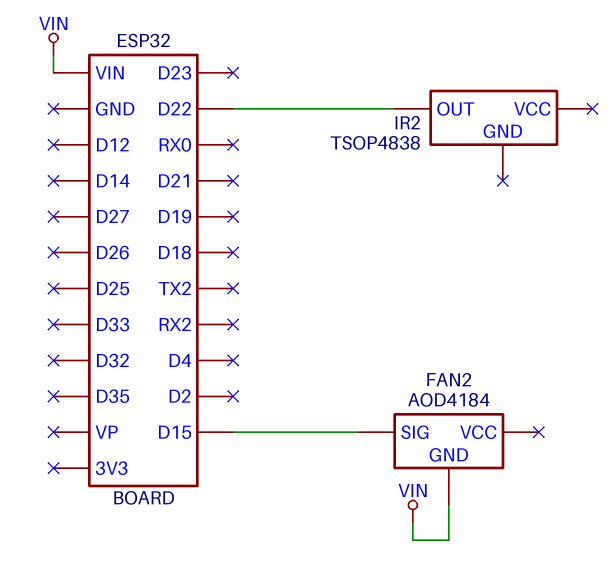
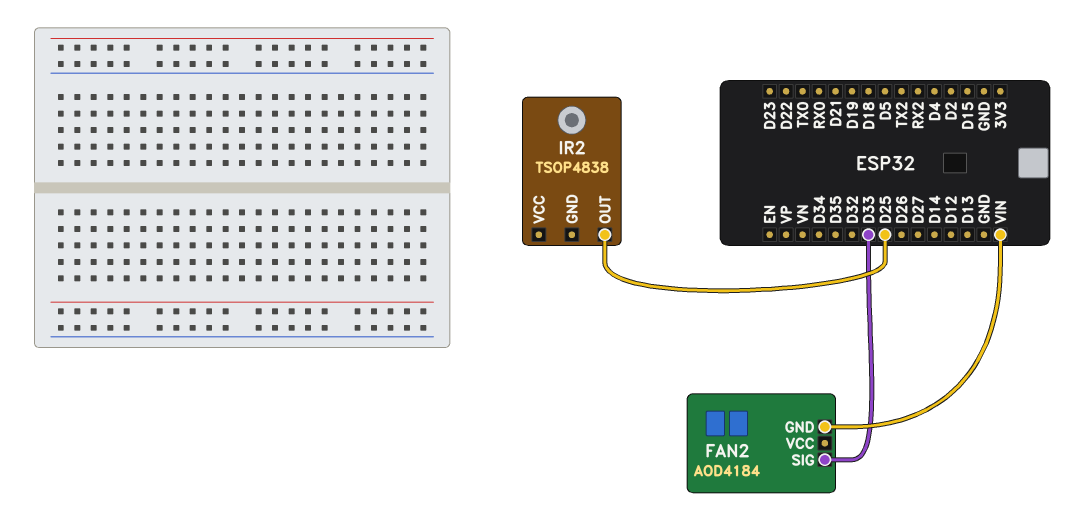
FAN2 pin SIG: D15 -> D33
IR2 pin OUT: D22 -> D25

